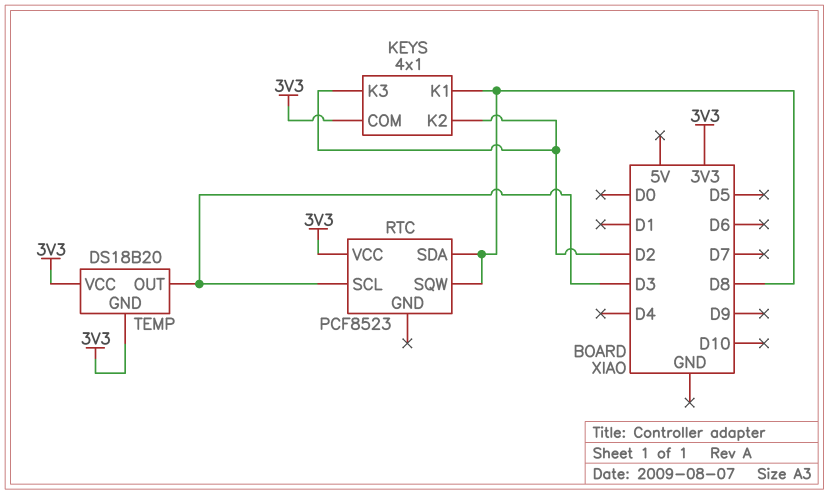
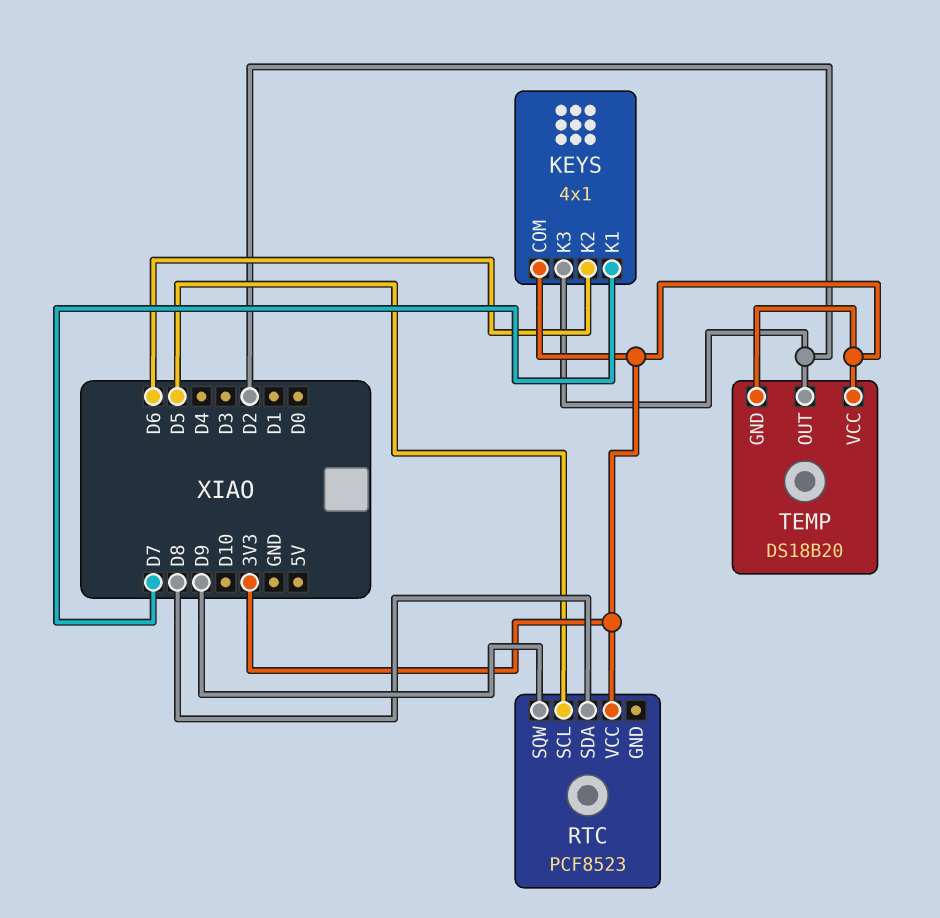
KEYS pin K1: D8 -> D7
KEYS pin K2: D2 -> D6
RTC pin SCL: D3 -> D5
RTC pin SQW: D8 -> D9
TEMP pin OUT: D3 -> D2

